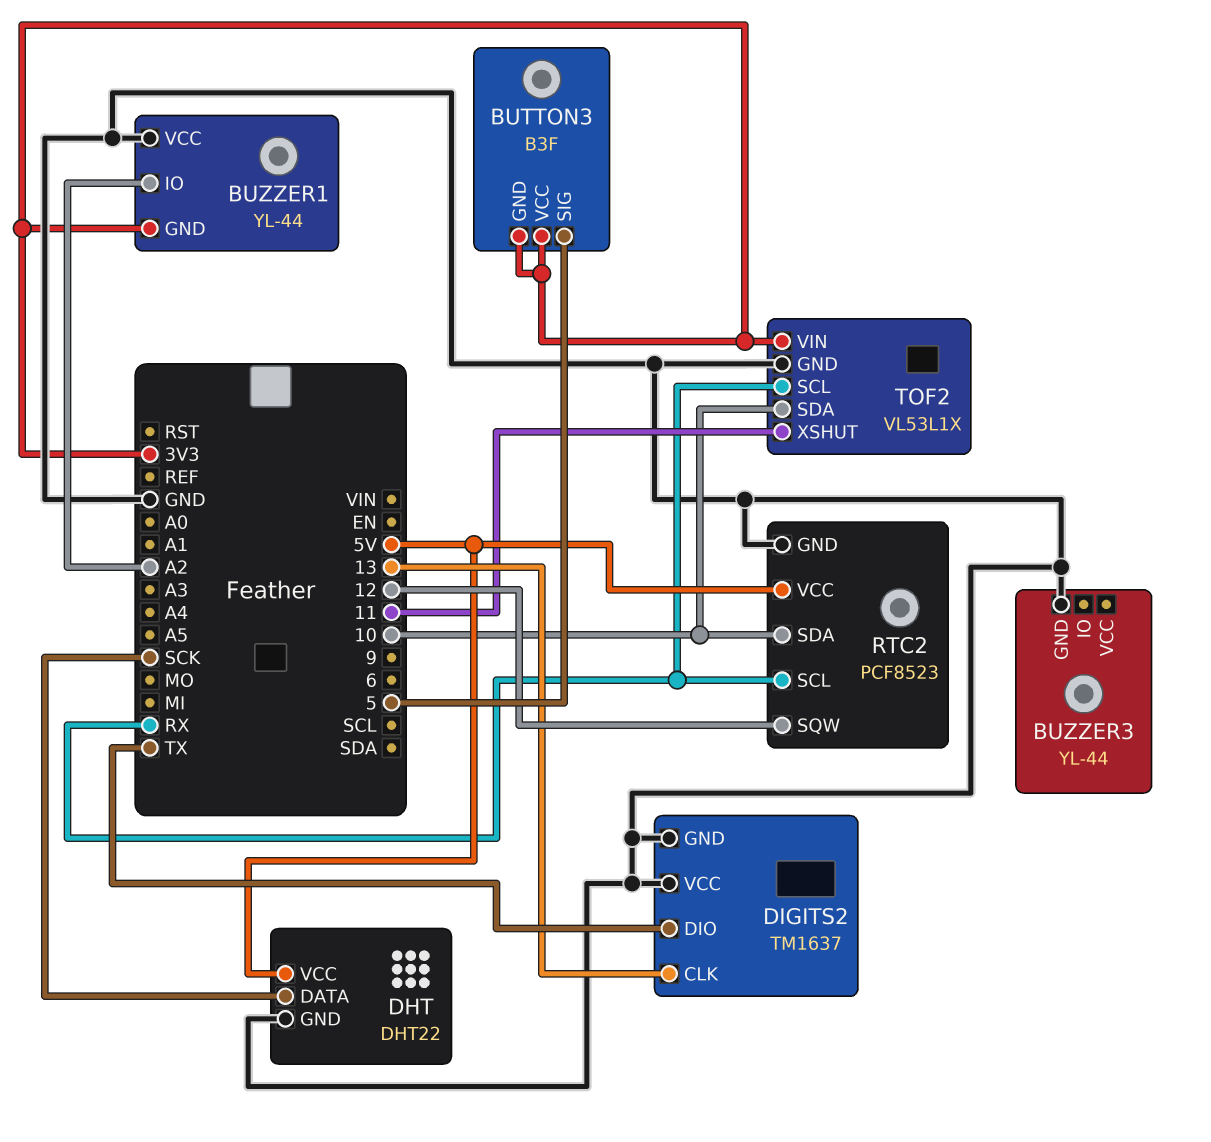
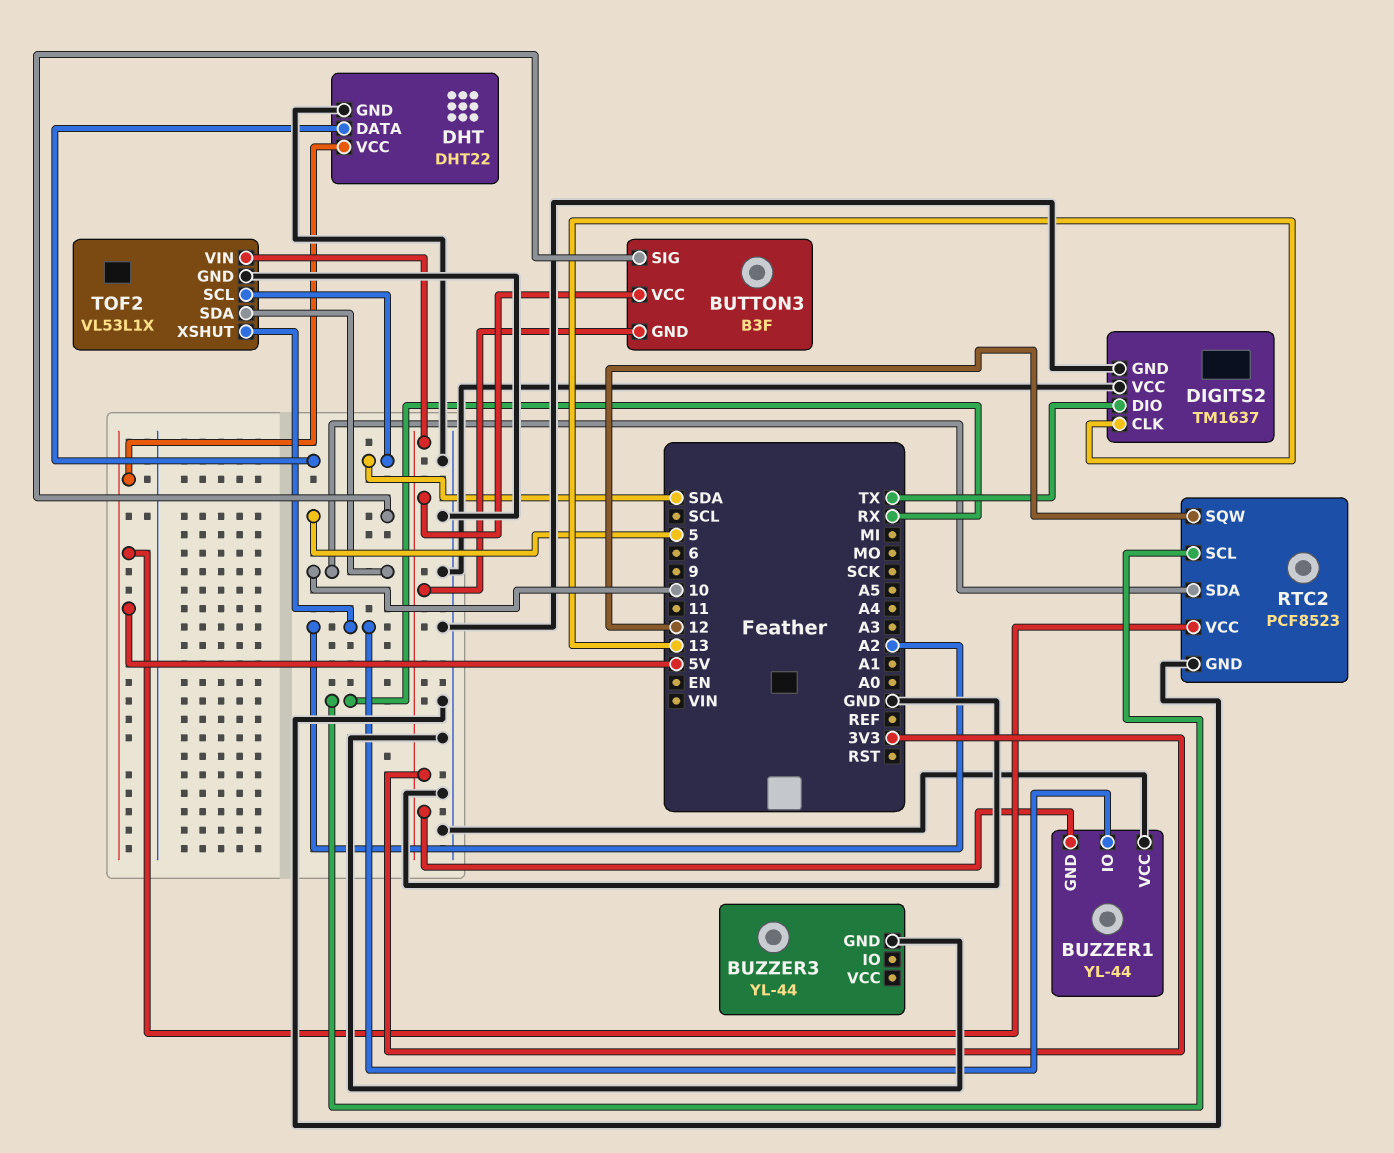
DHT pin DATA: SCK -> SDA
TOF2 pin SCL: RX -> SDA
TOF2 pin XSHUT: 11 -> A2

